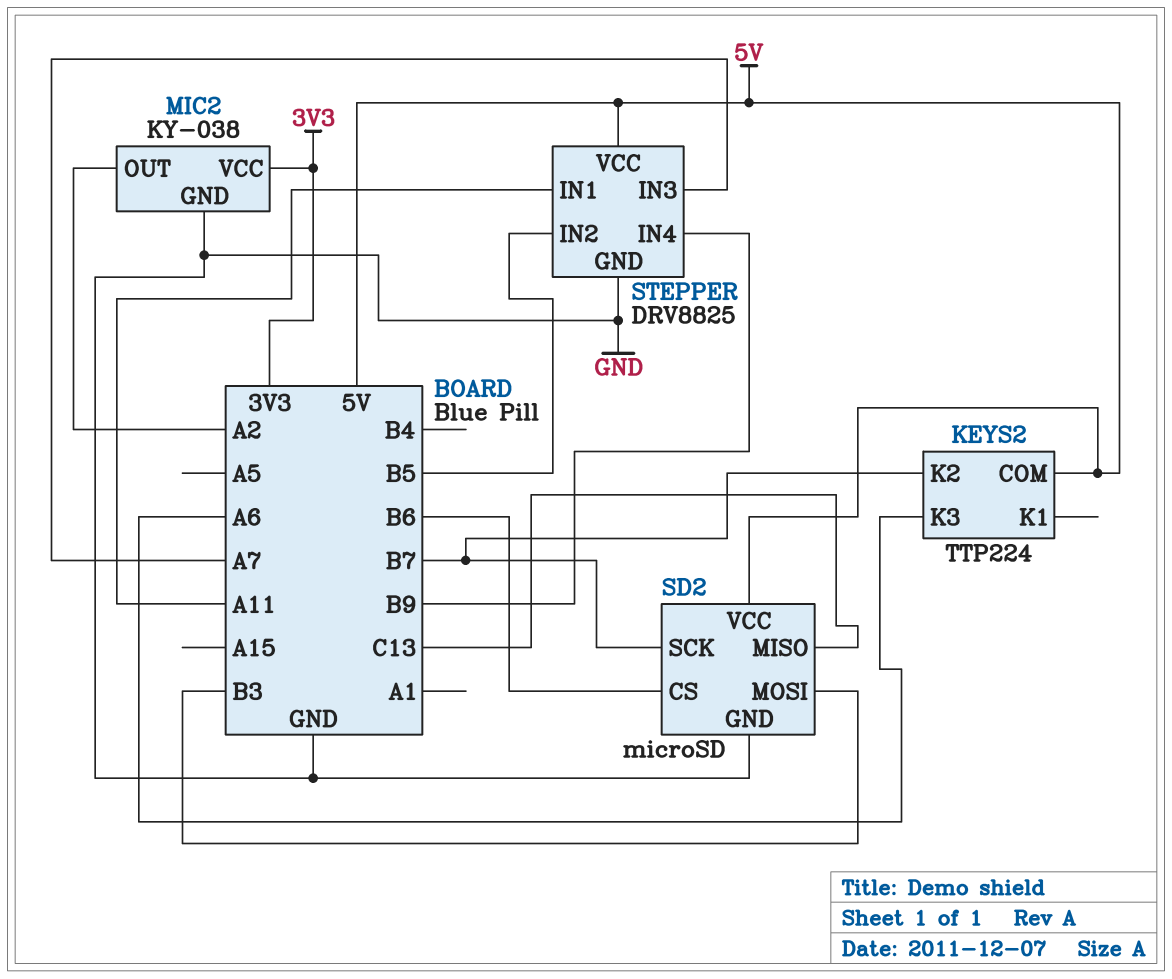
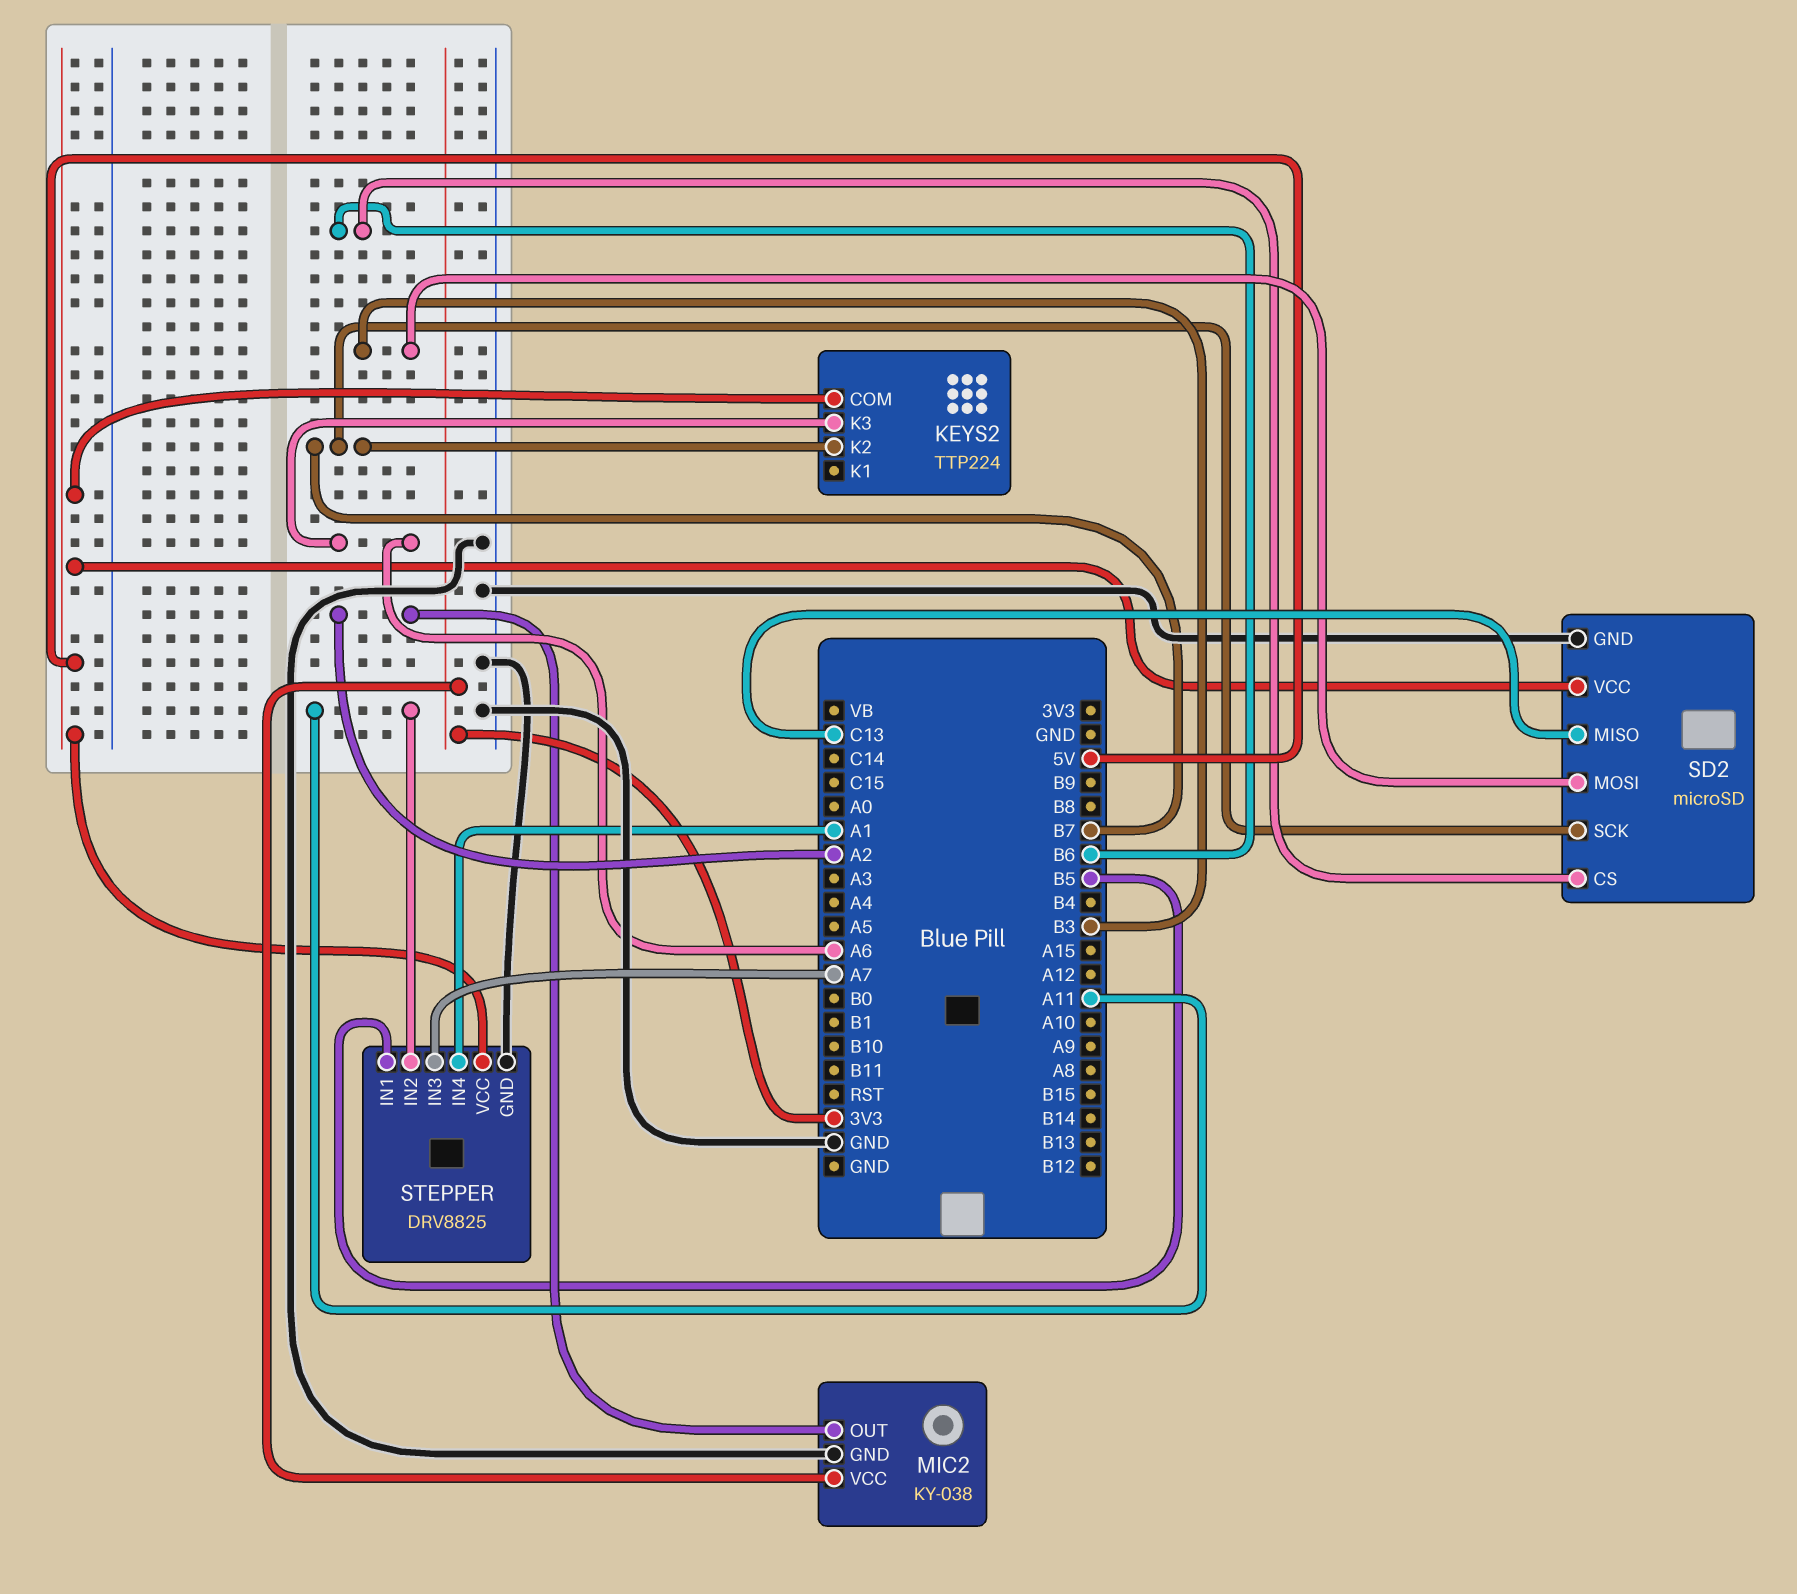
STEPPER pin IN1: A11 -> B5
STEPPER pin IN2: B5 -> A11
STEPPER pin IN4: B9 -> A1

